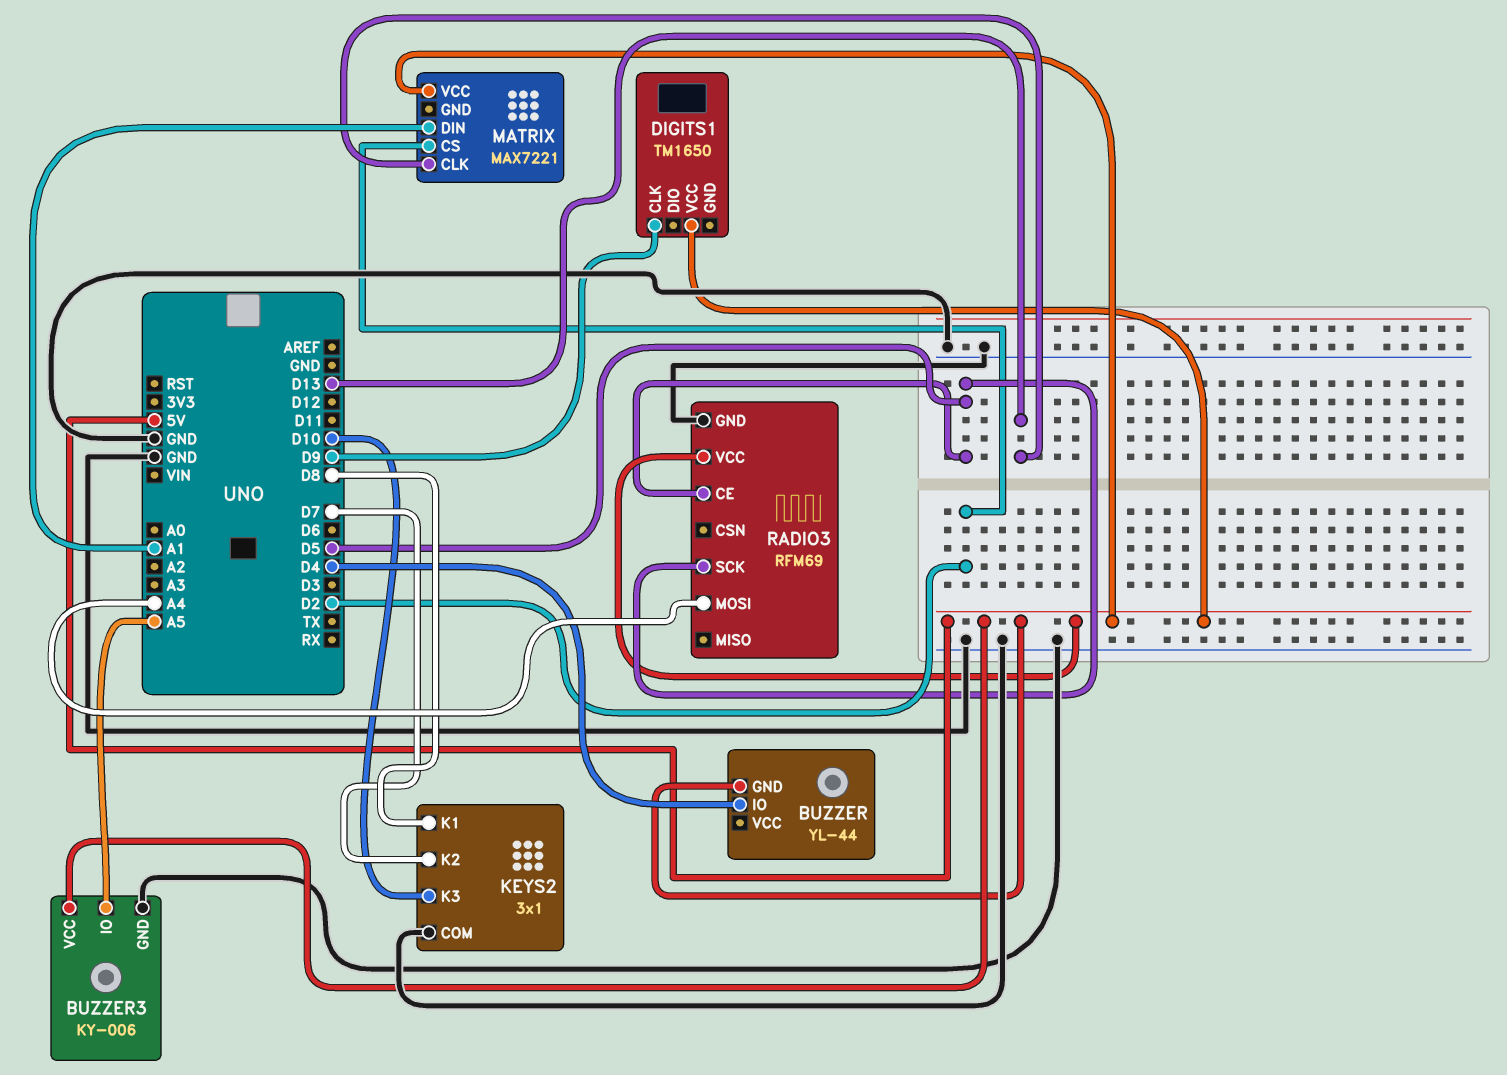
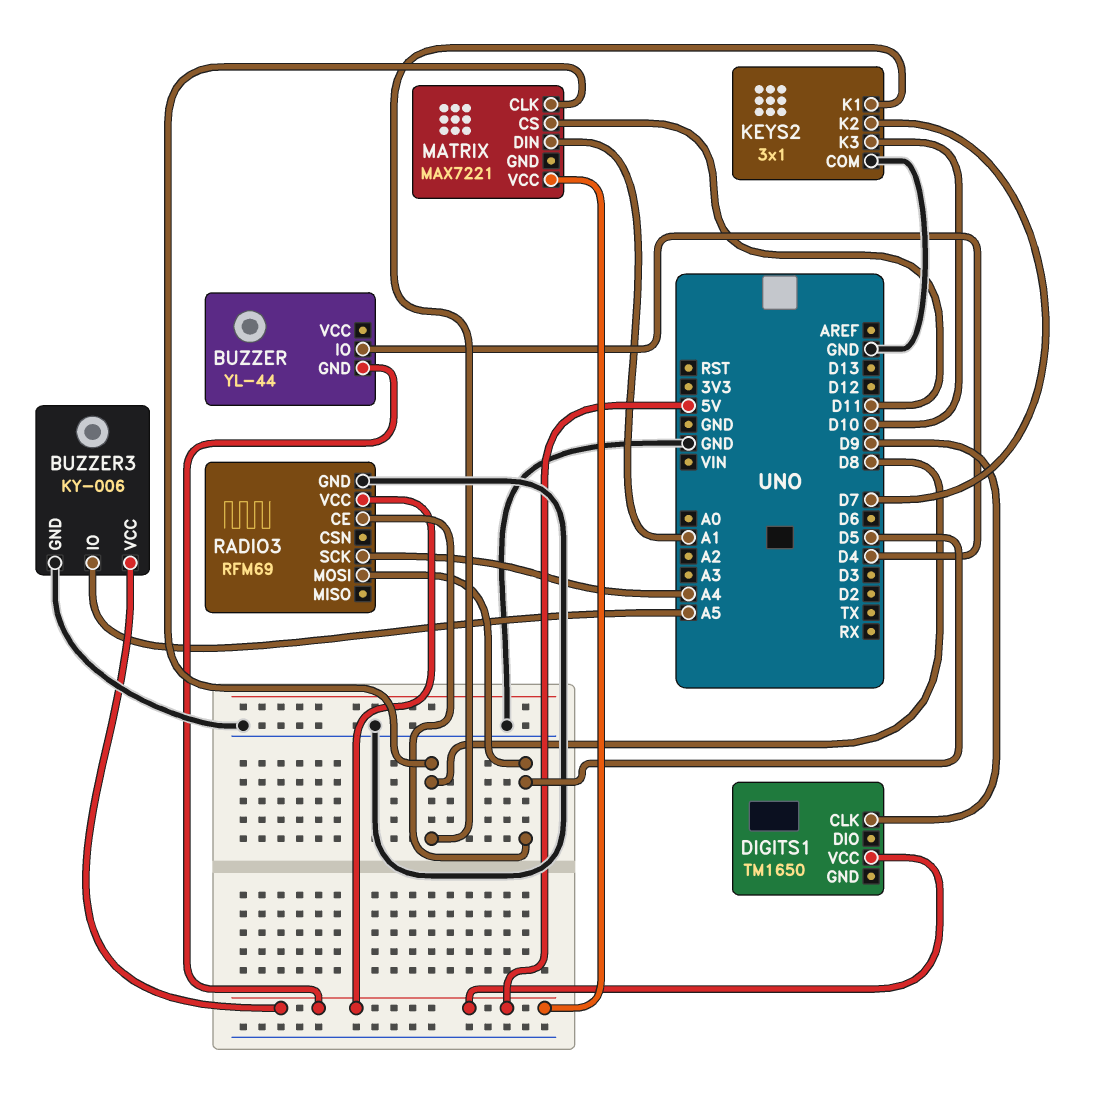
MATRIX pin CLK: D13 -> D8
MATRIX pin CS: D2 -> D11
RADIO3 pin MOSI: A4 -> D5
RADIO3 pin SCK: D5 -> A4

